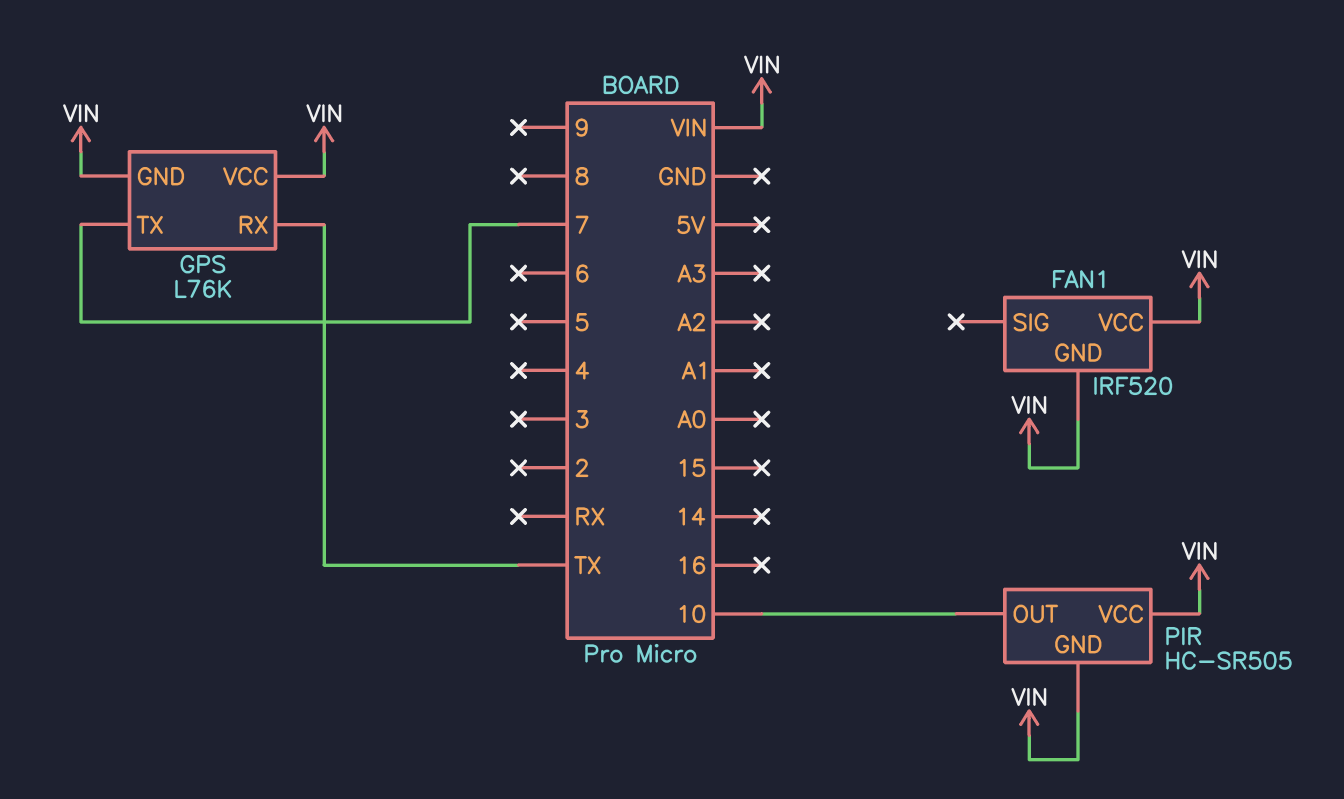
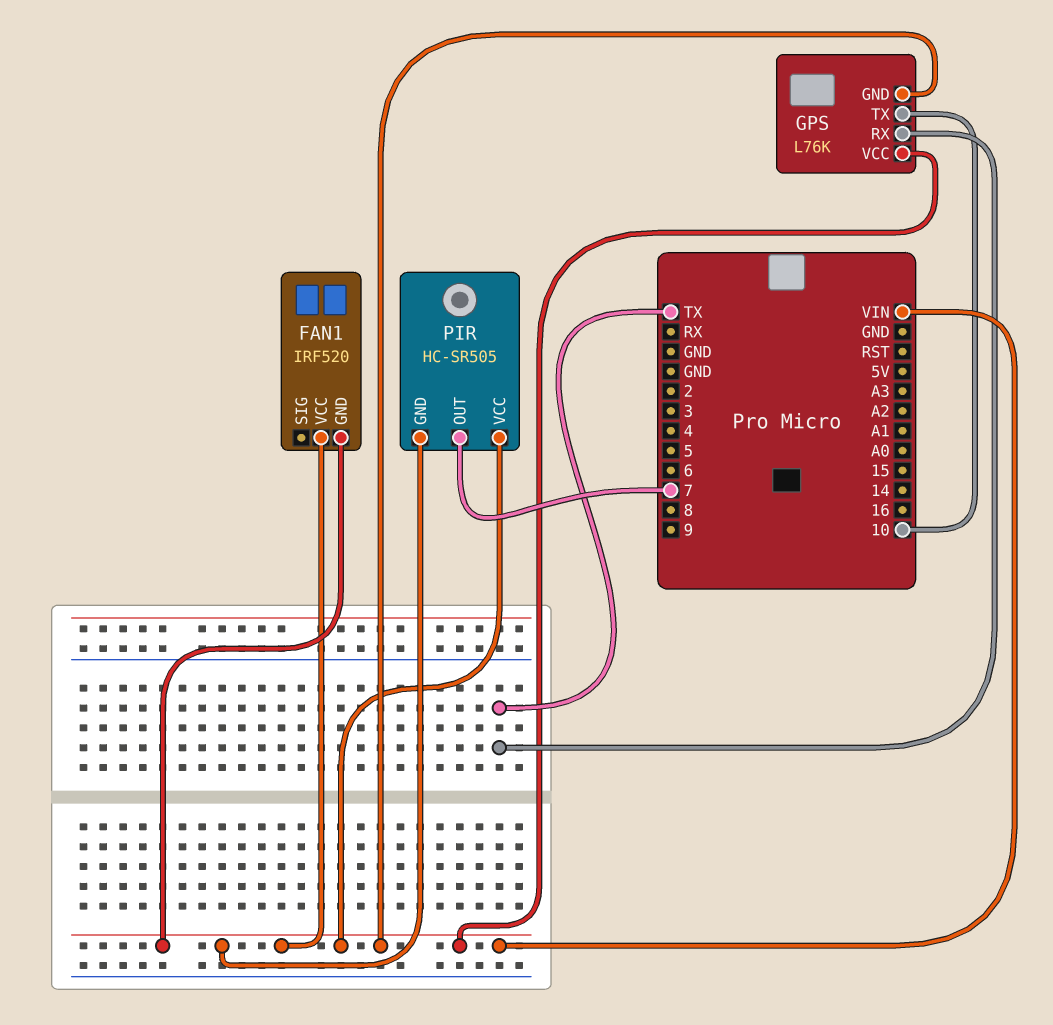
GPS pin TX: 7 -> 10
PIR pin OUT: 10 -> 7

